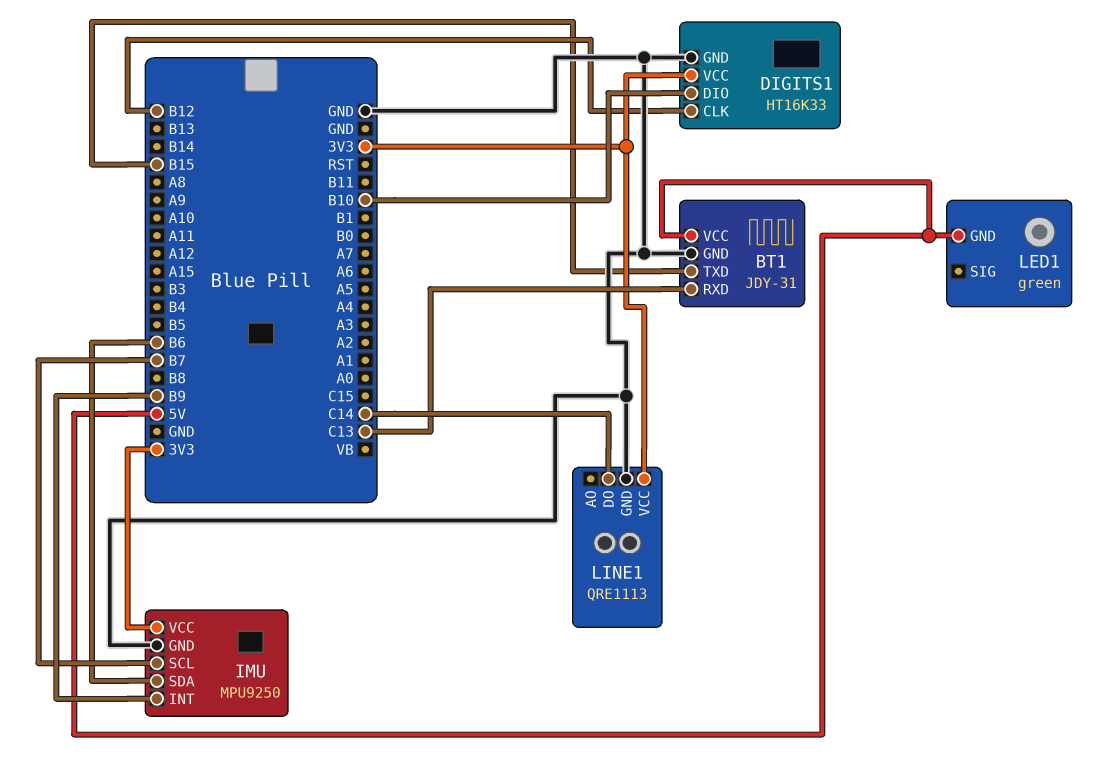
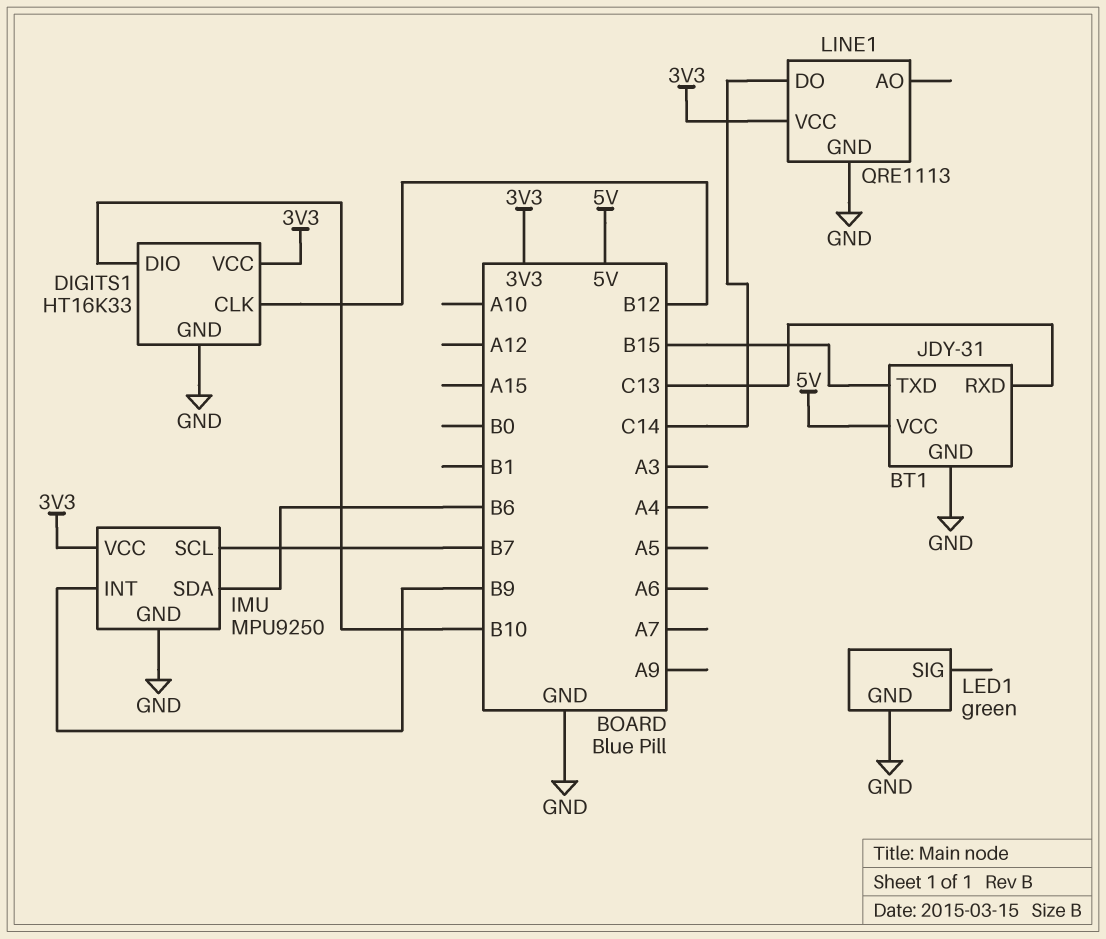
LED1 pin GND: 5V -> GND

